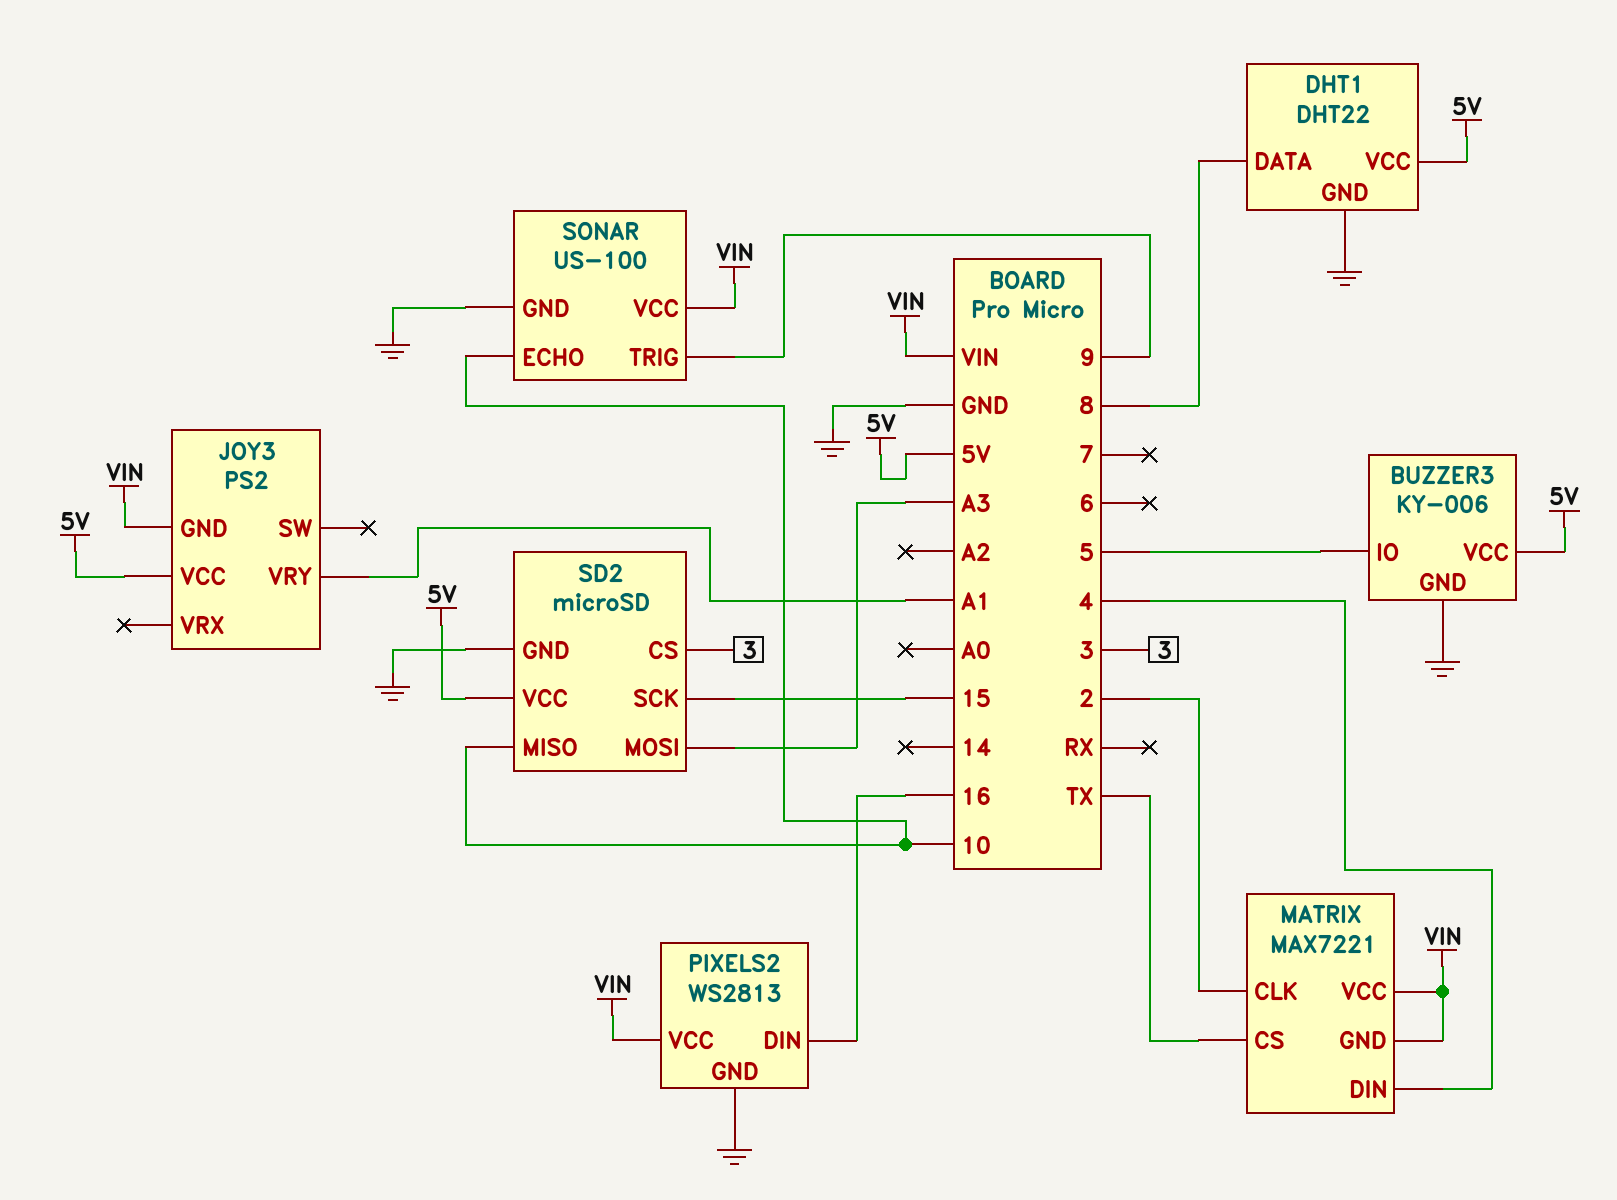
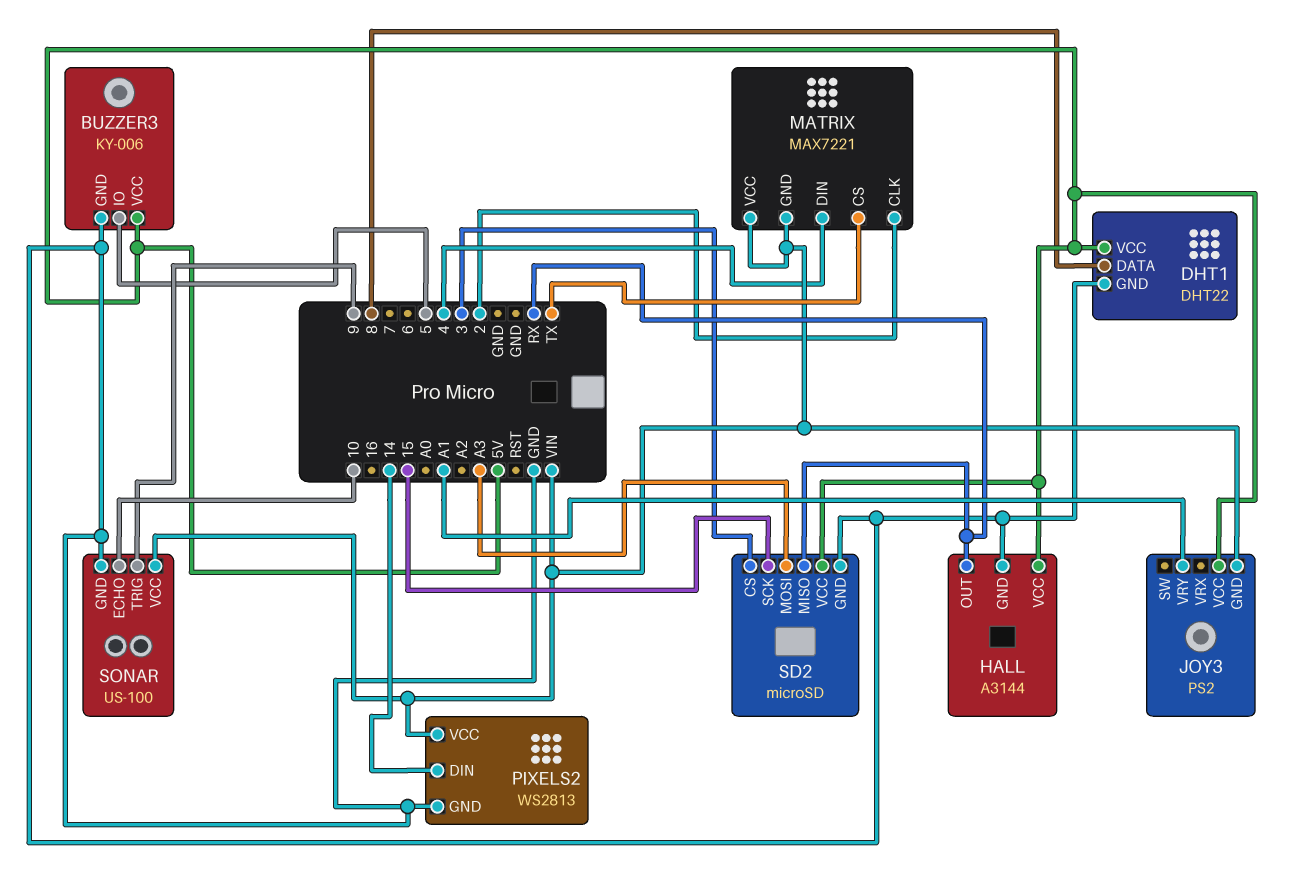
HALL: none -> A3144
HALL pin GND: none -> GND
HALL pin OUT: none -> RX
HALL pin VCC: none -> 5V
PIXELS2 pin DIN: 16 -> 14
SD2 pin MISO: 10 -> RX

